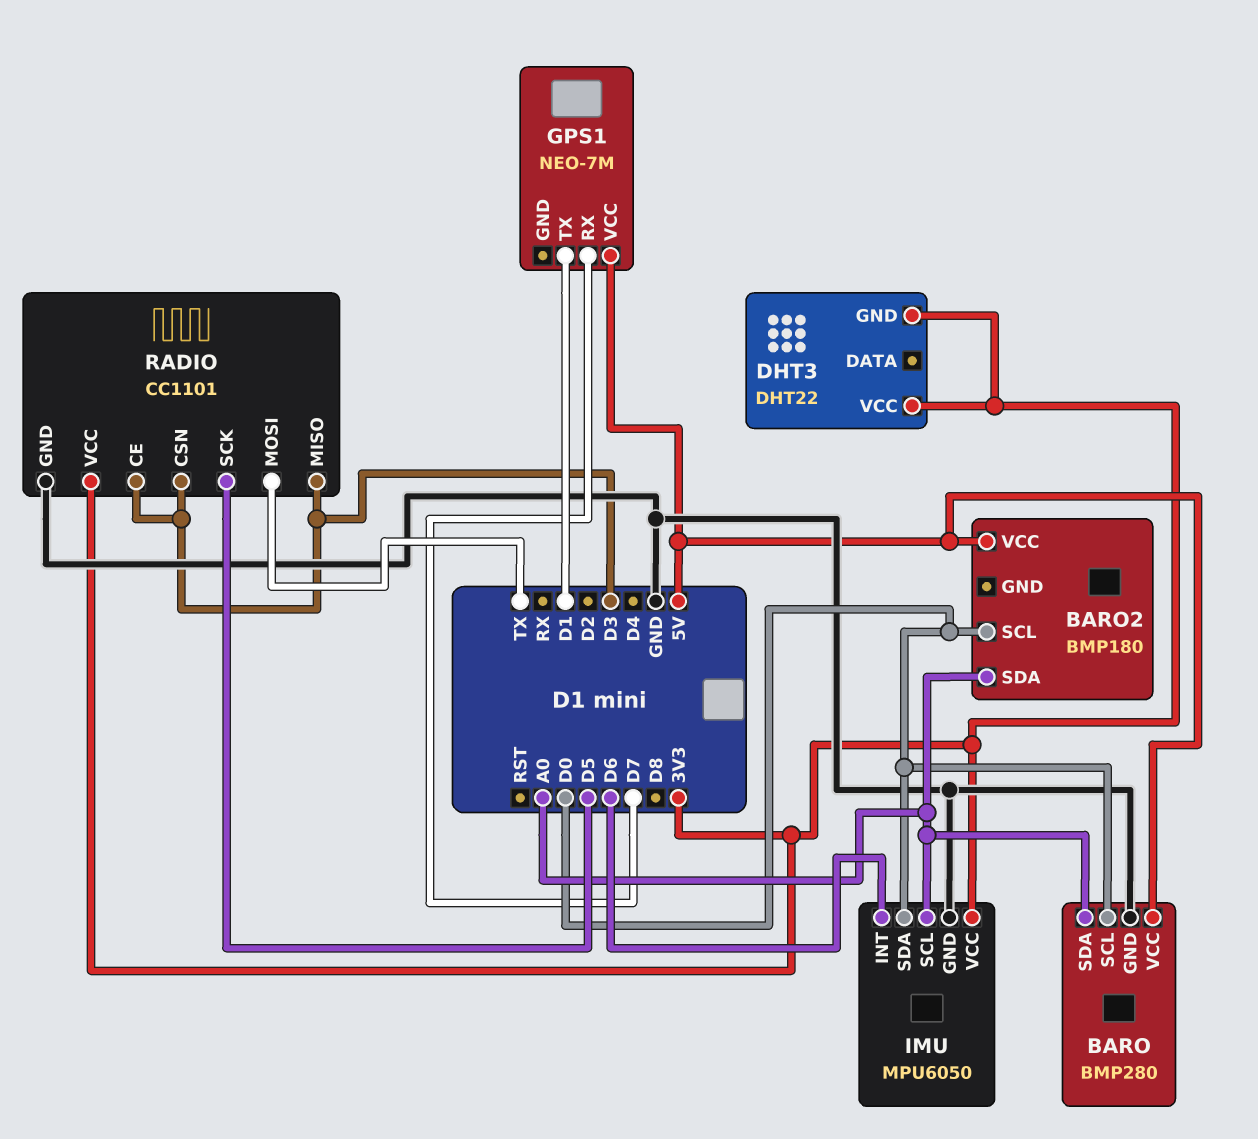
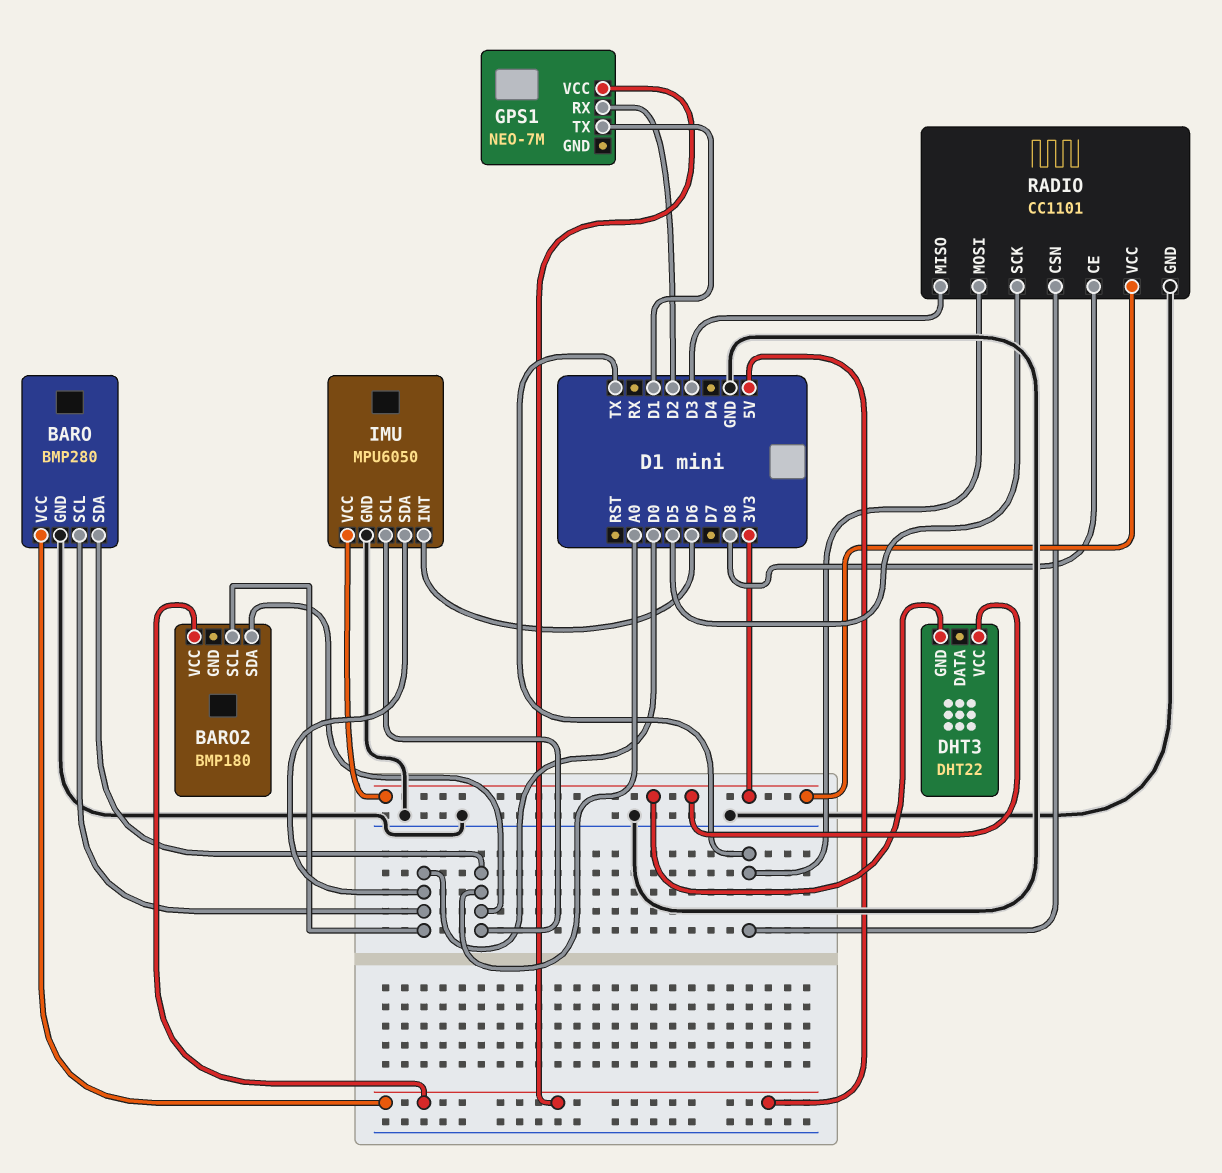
GPS1 pin RX: D7 -> D2
RADIO pin CE: D3 -> D8
RADIO pin CSN: D3 -> TX

